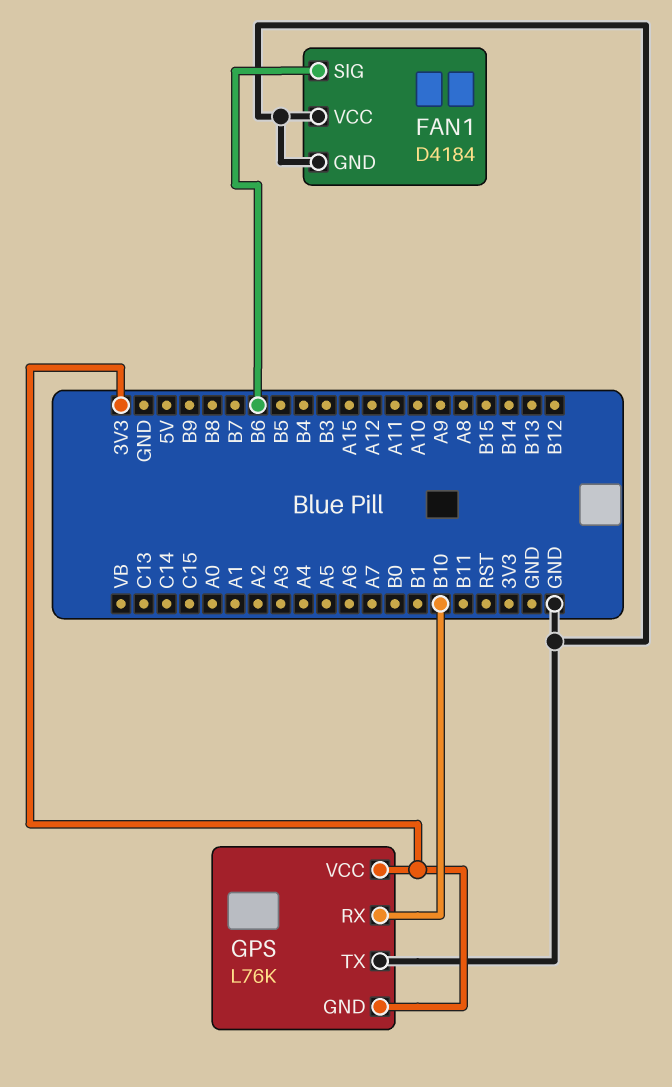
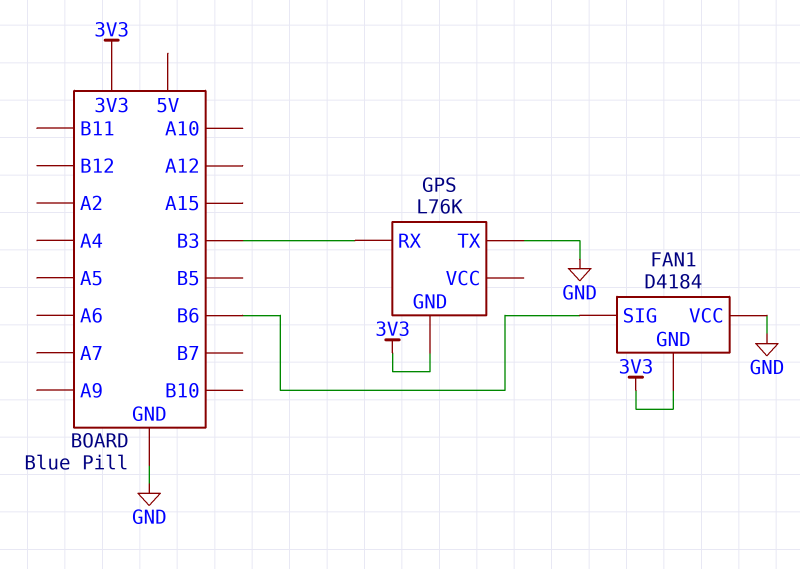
FAN1 pin GND: GND -> 3V3
GPS pin RX: B10 -> B3
GPS pin VCC: 3V3 -> none

